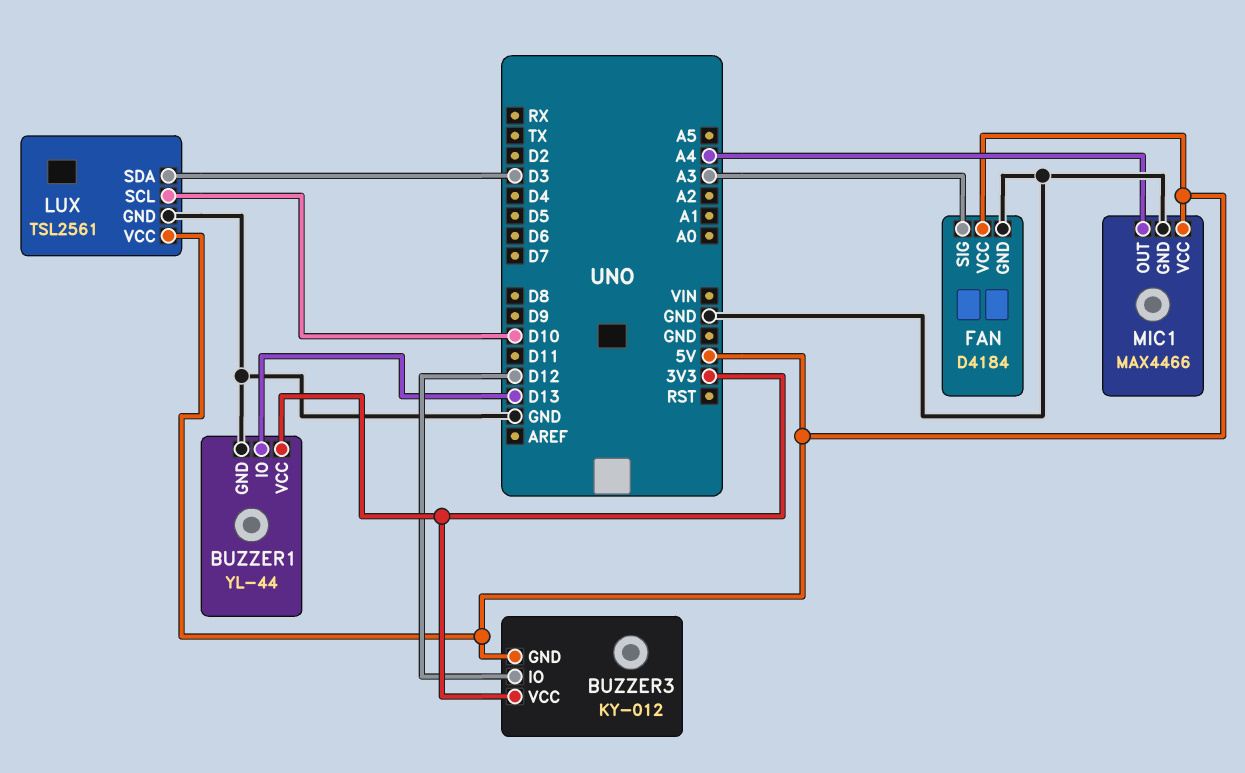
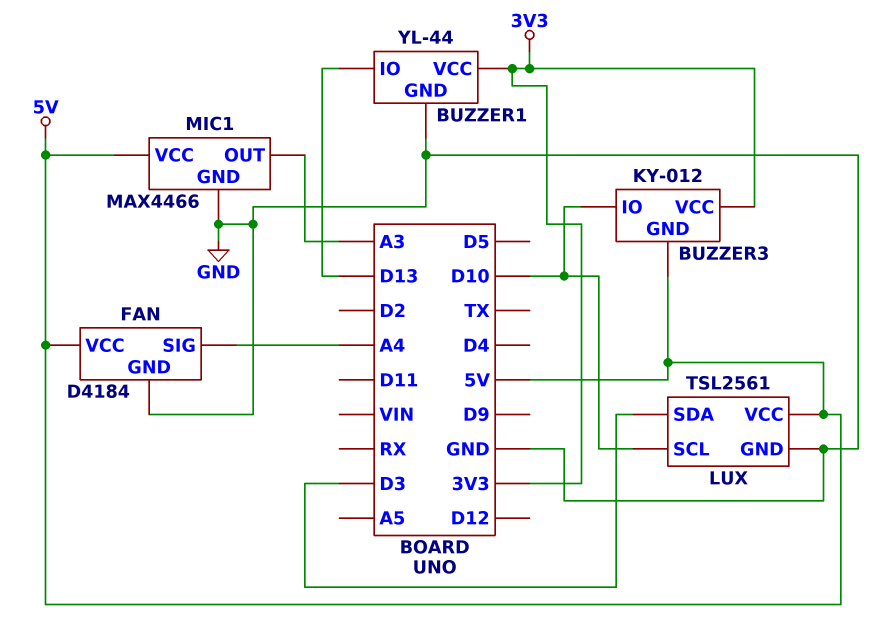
BUZZER3 pin IO: D12 -> D10
FAN pin SIG: A3 -> A4
MIC1 pin OUT: A4 -> A3

